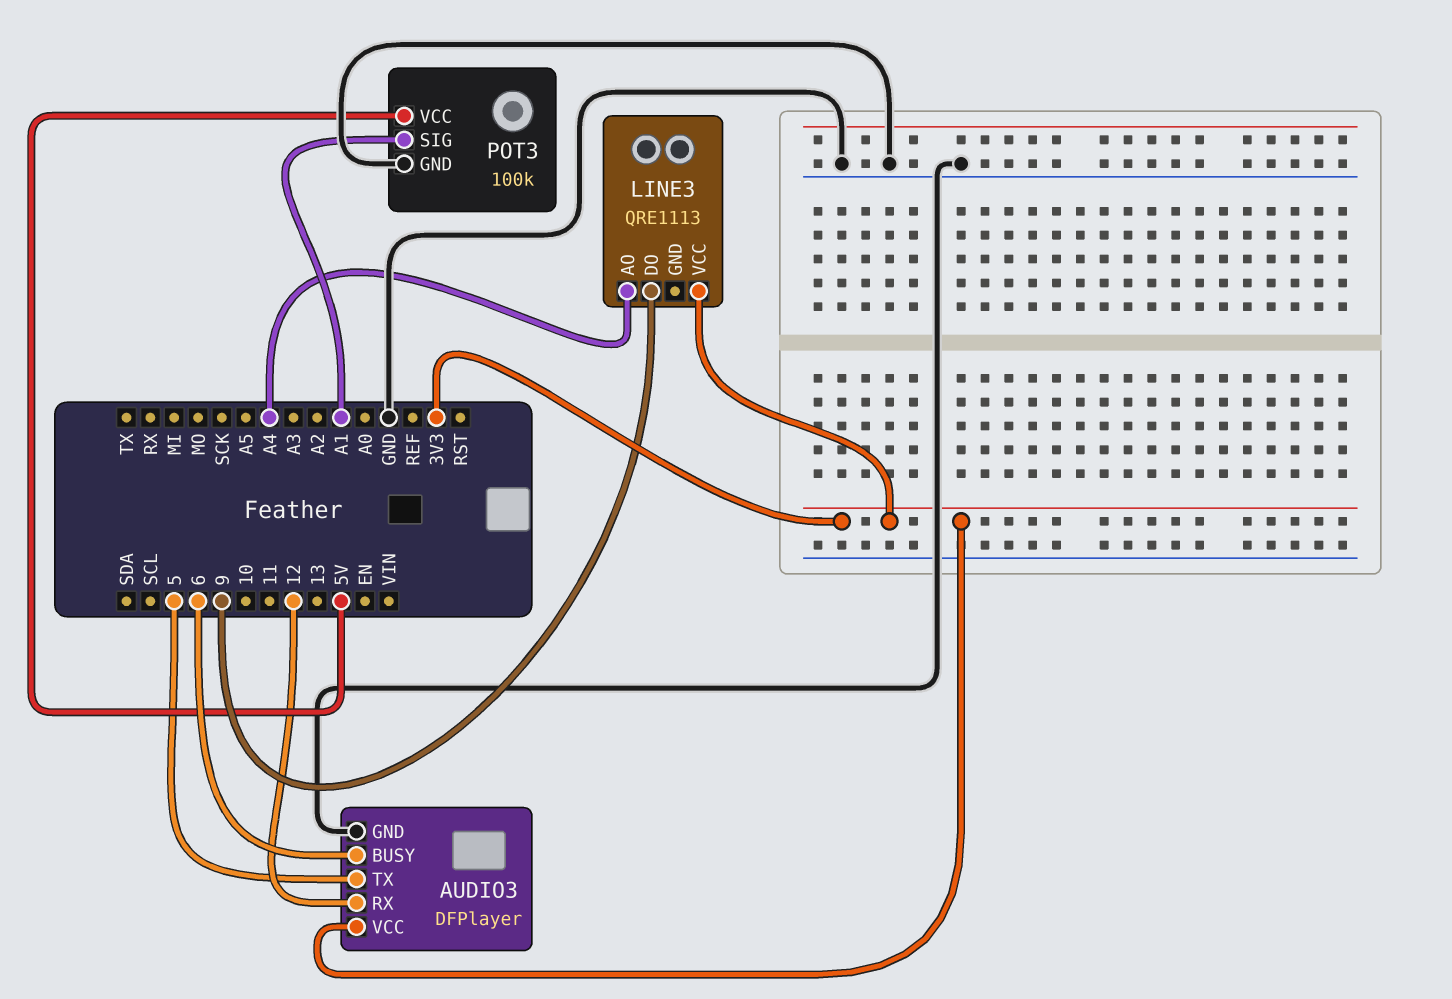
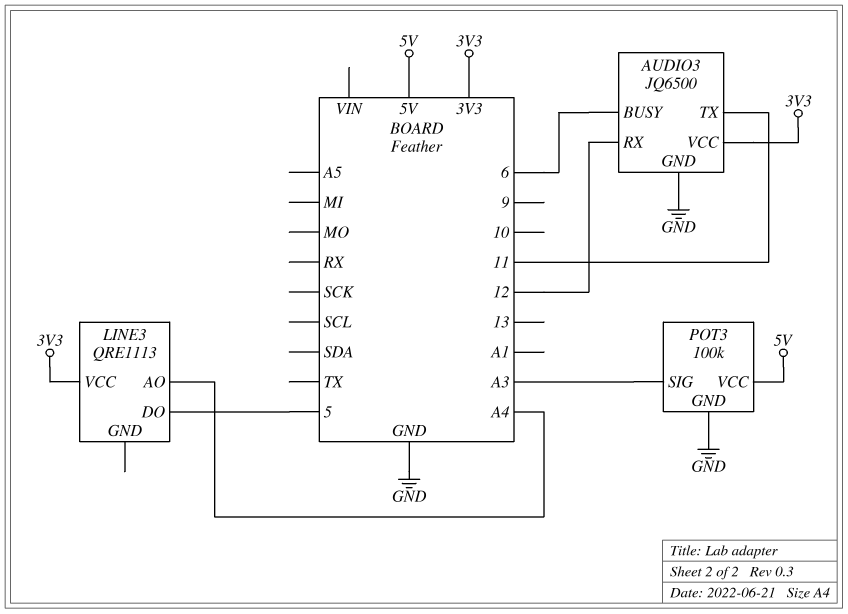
AUDIO3: DFPlayer -> JQ6500
AUDIO3 pin TX: 5 -> 11
LINE3 pin DO: 9 -> 5
POT3 pin SIG: A1 -> A3

